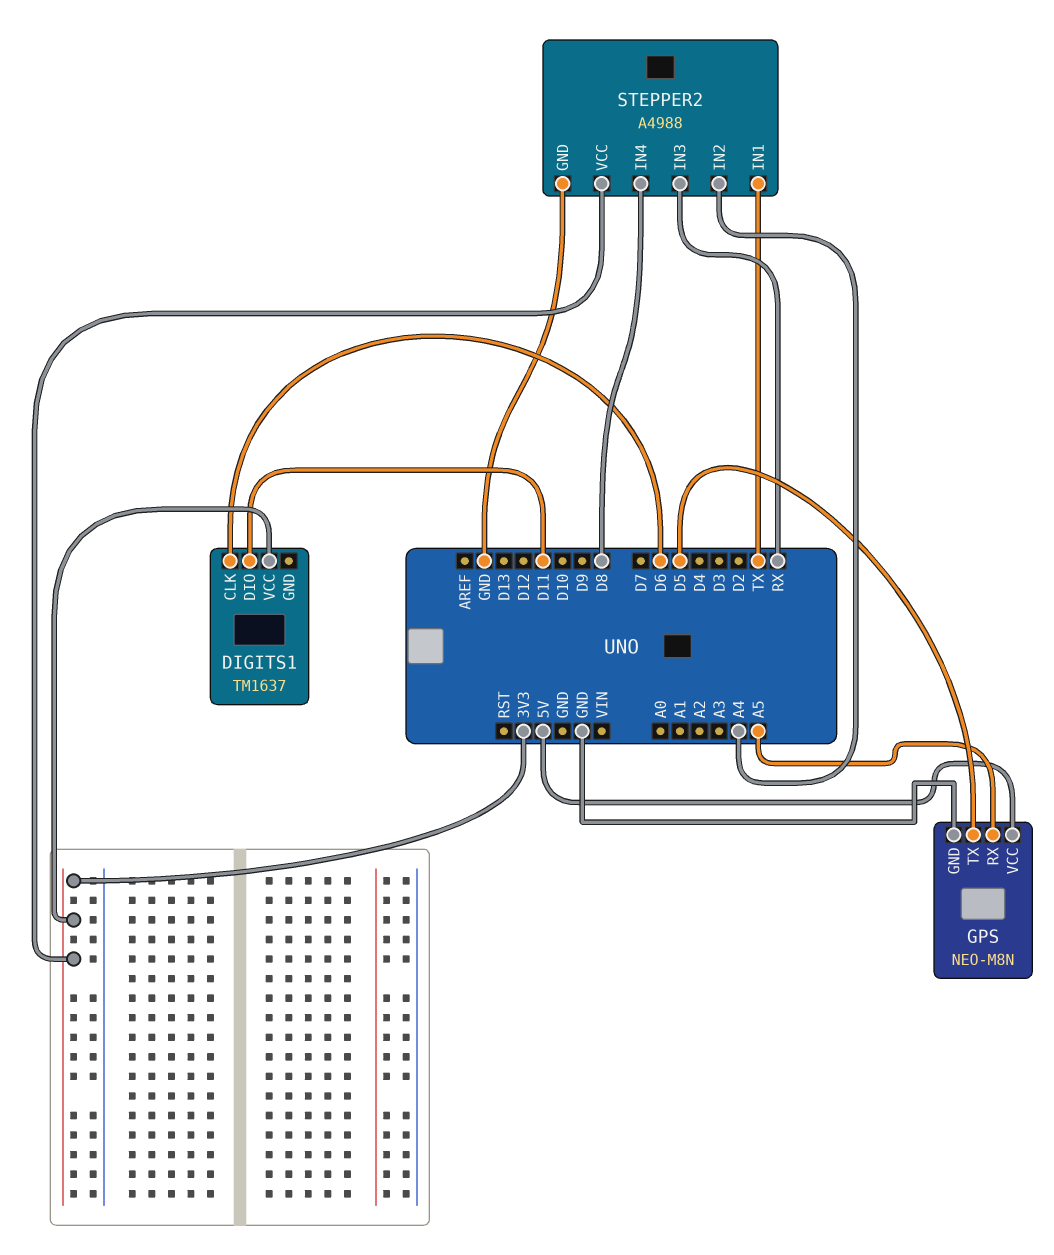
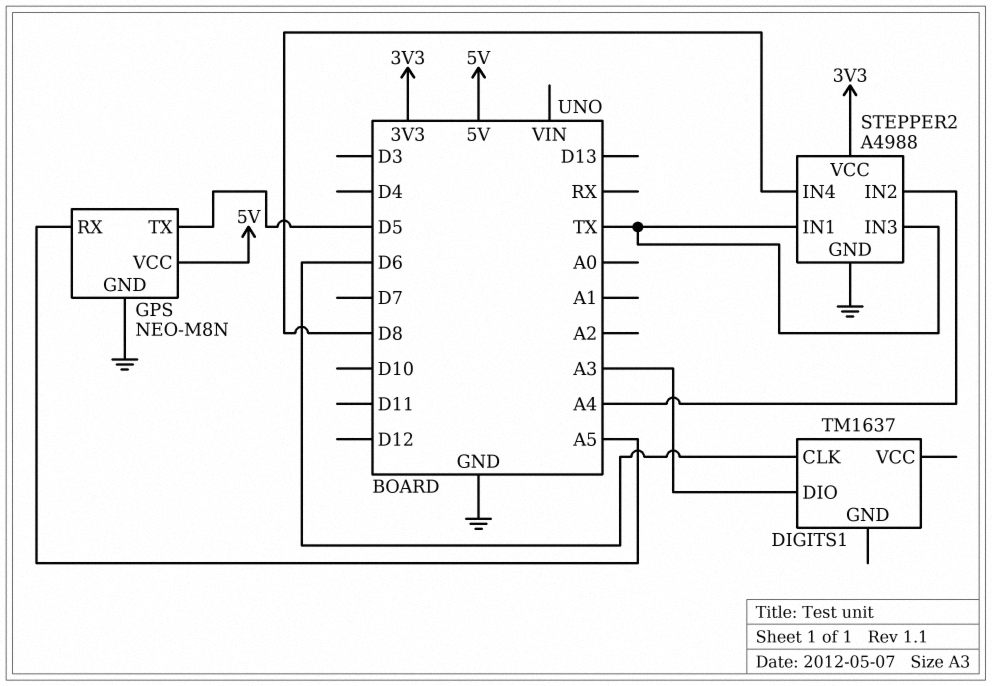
DIGITS1 pin DIO: D11 -> A3
DIGITS1 pin VCC: 3V3 -> none
STEPPER2 pin IN3: RX -> TX

